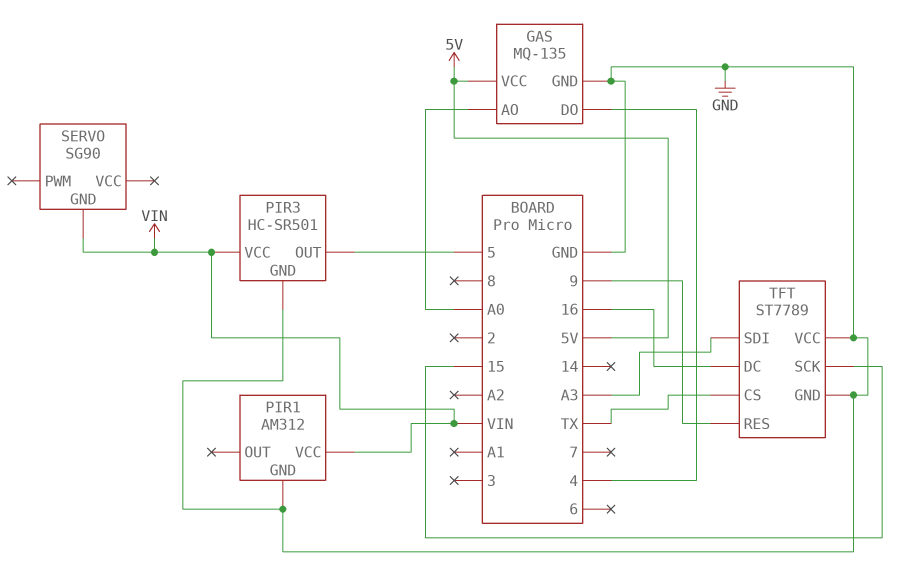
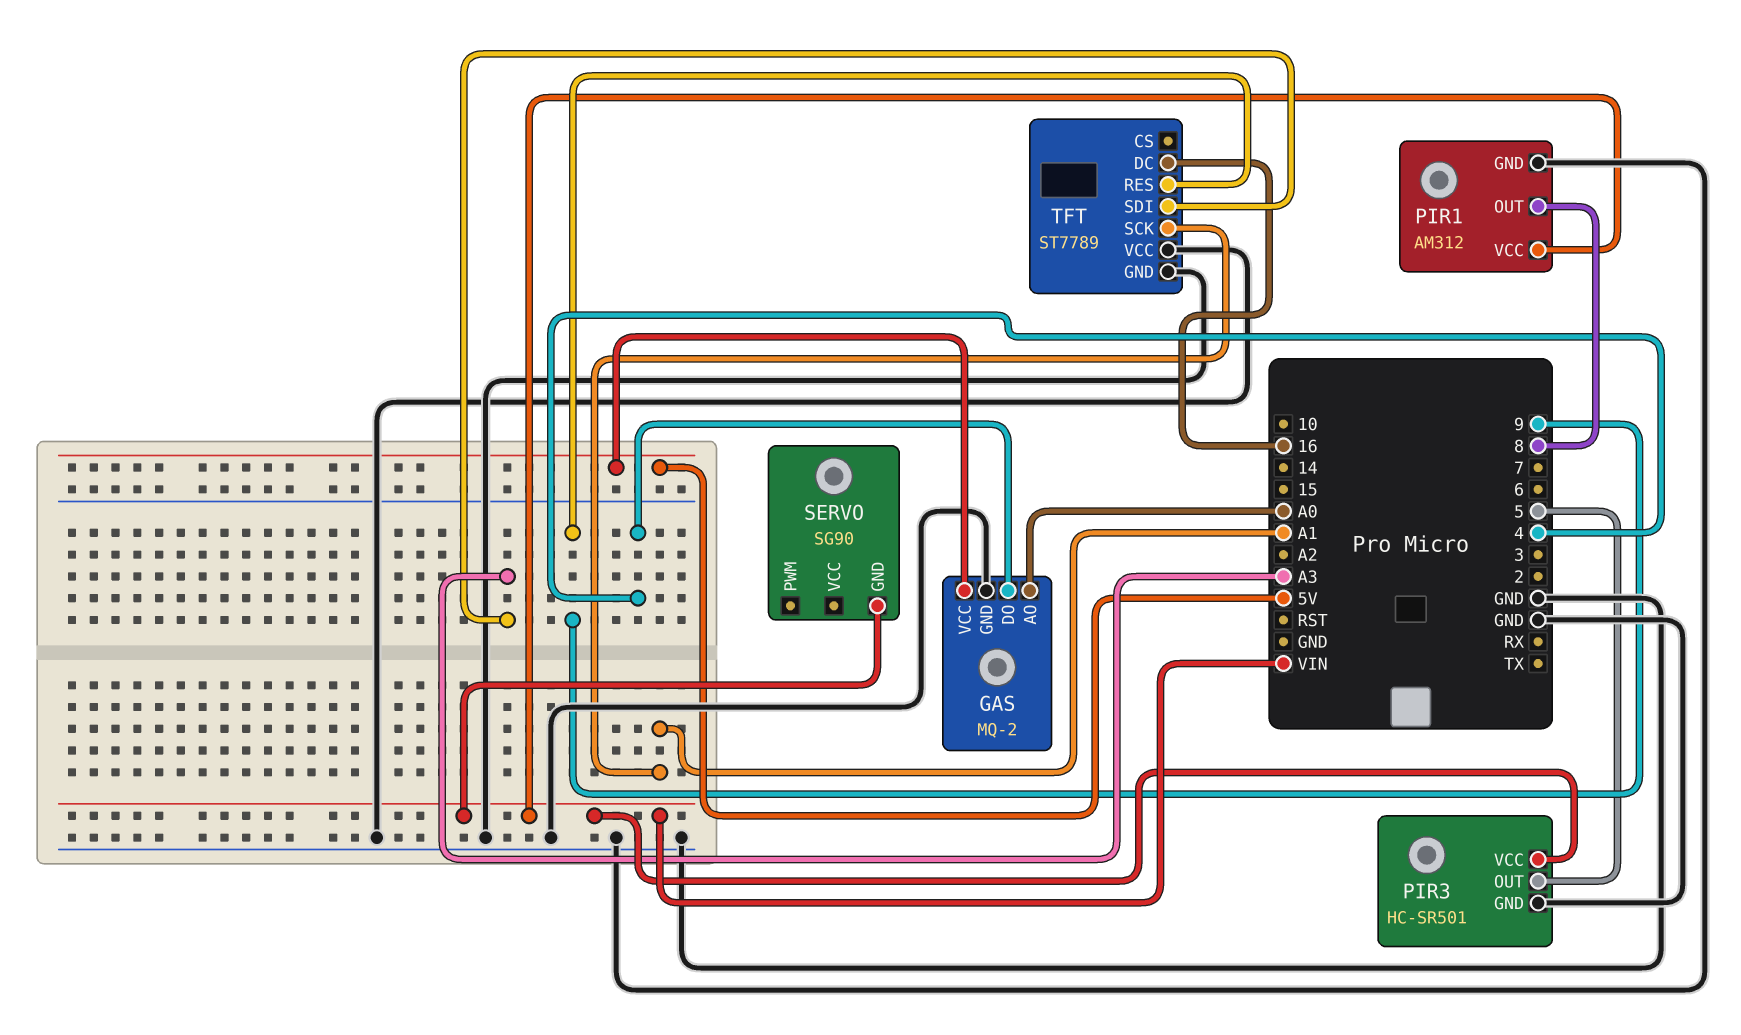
GAS: MQ-135 -> MQ-2
PIR1 pin OUT: none -> 8
TFT pin CS: TX -> none
TFT pin SCK: 15 -> A1

